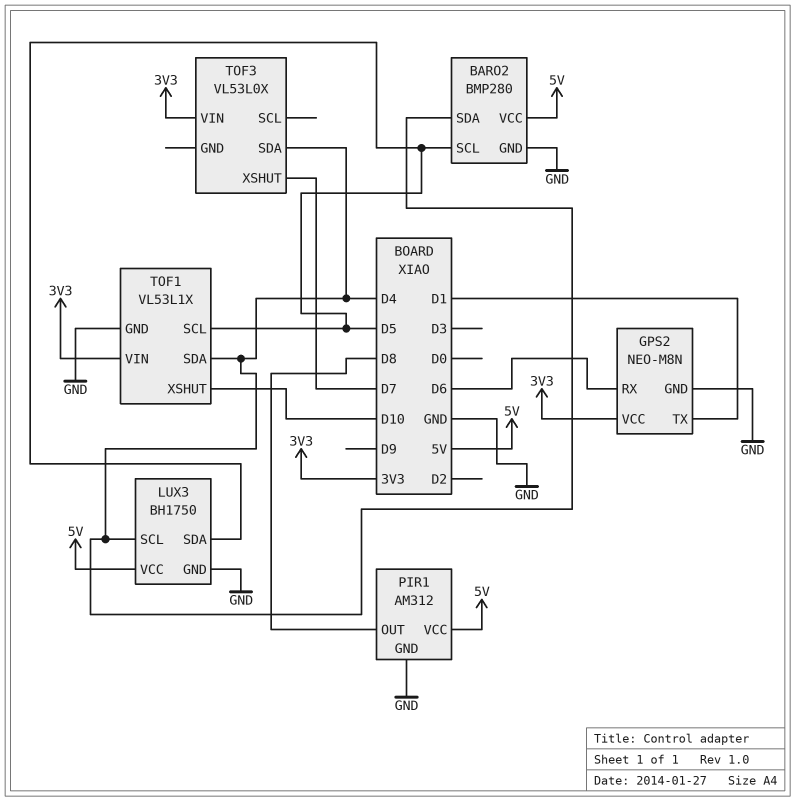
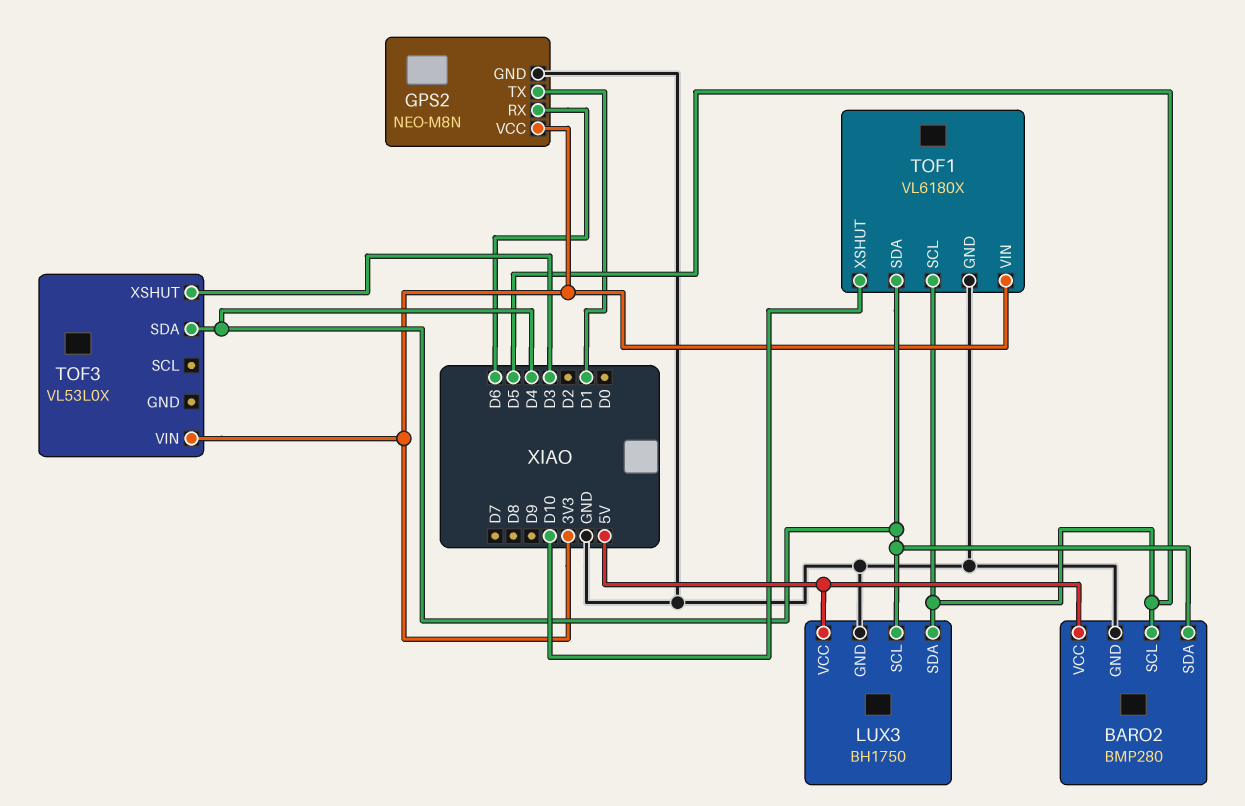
PIR1: AM312 -> none
PIR1 pin GND: GND -> none
PIR1 pin OUT: D8 -> none
PIR1 pin VCC: 5V -> none
TOF1: VL53L1X -> VL6180X
TOF3 pin XSHUT: D7 -> D3

